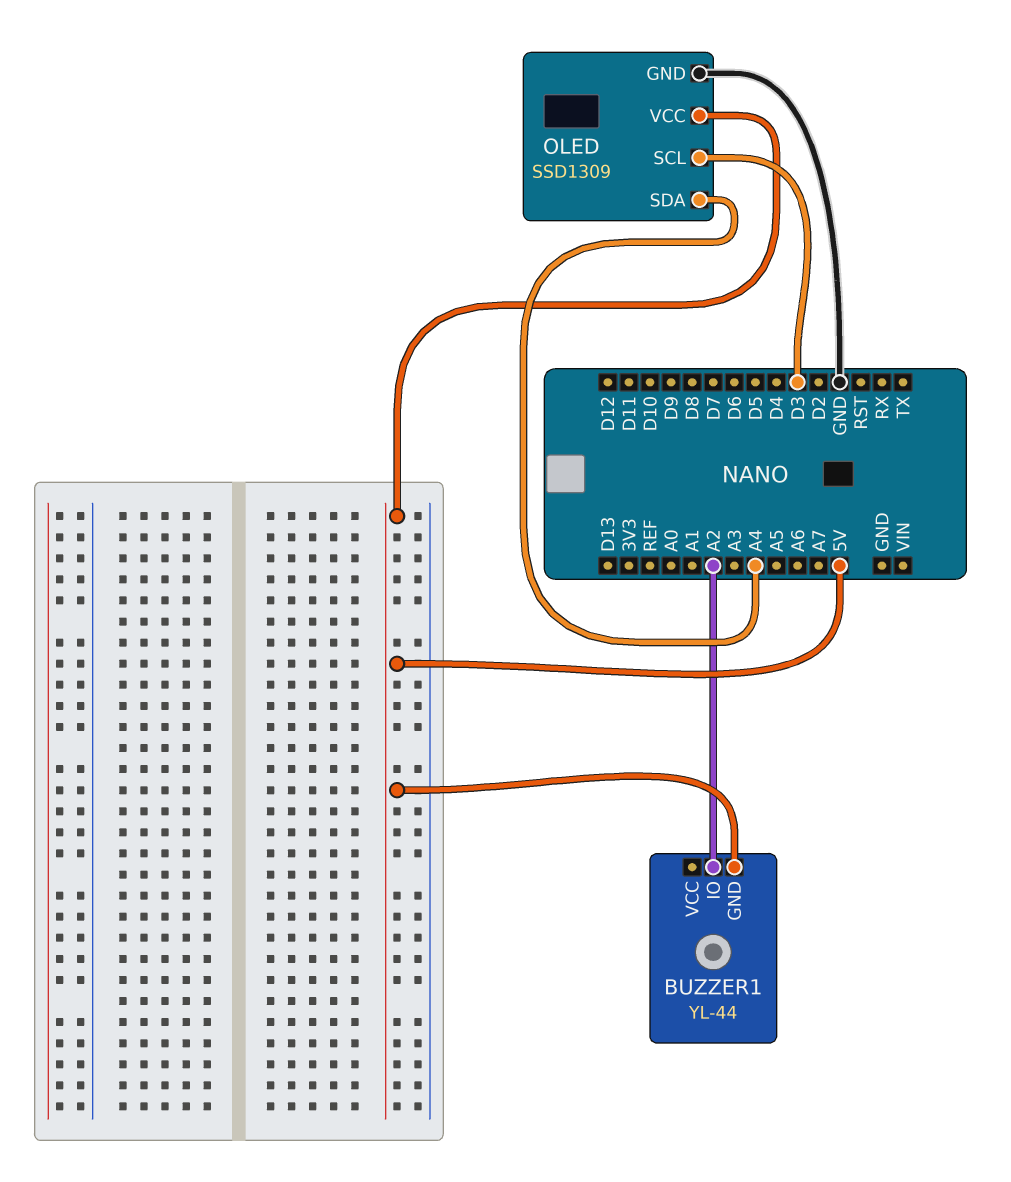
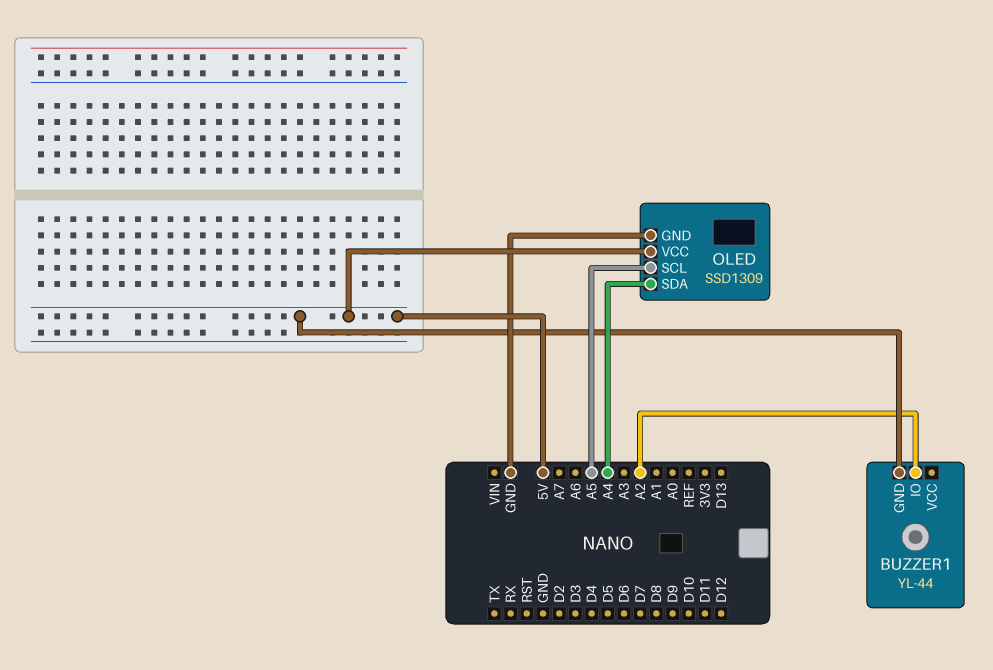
OLED pin SCL: D3 -> A5

